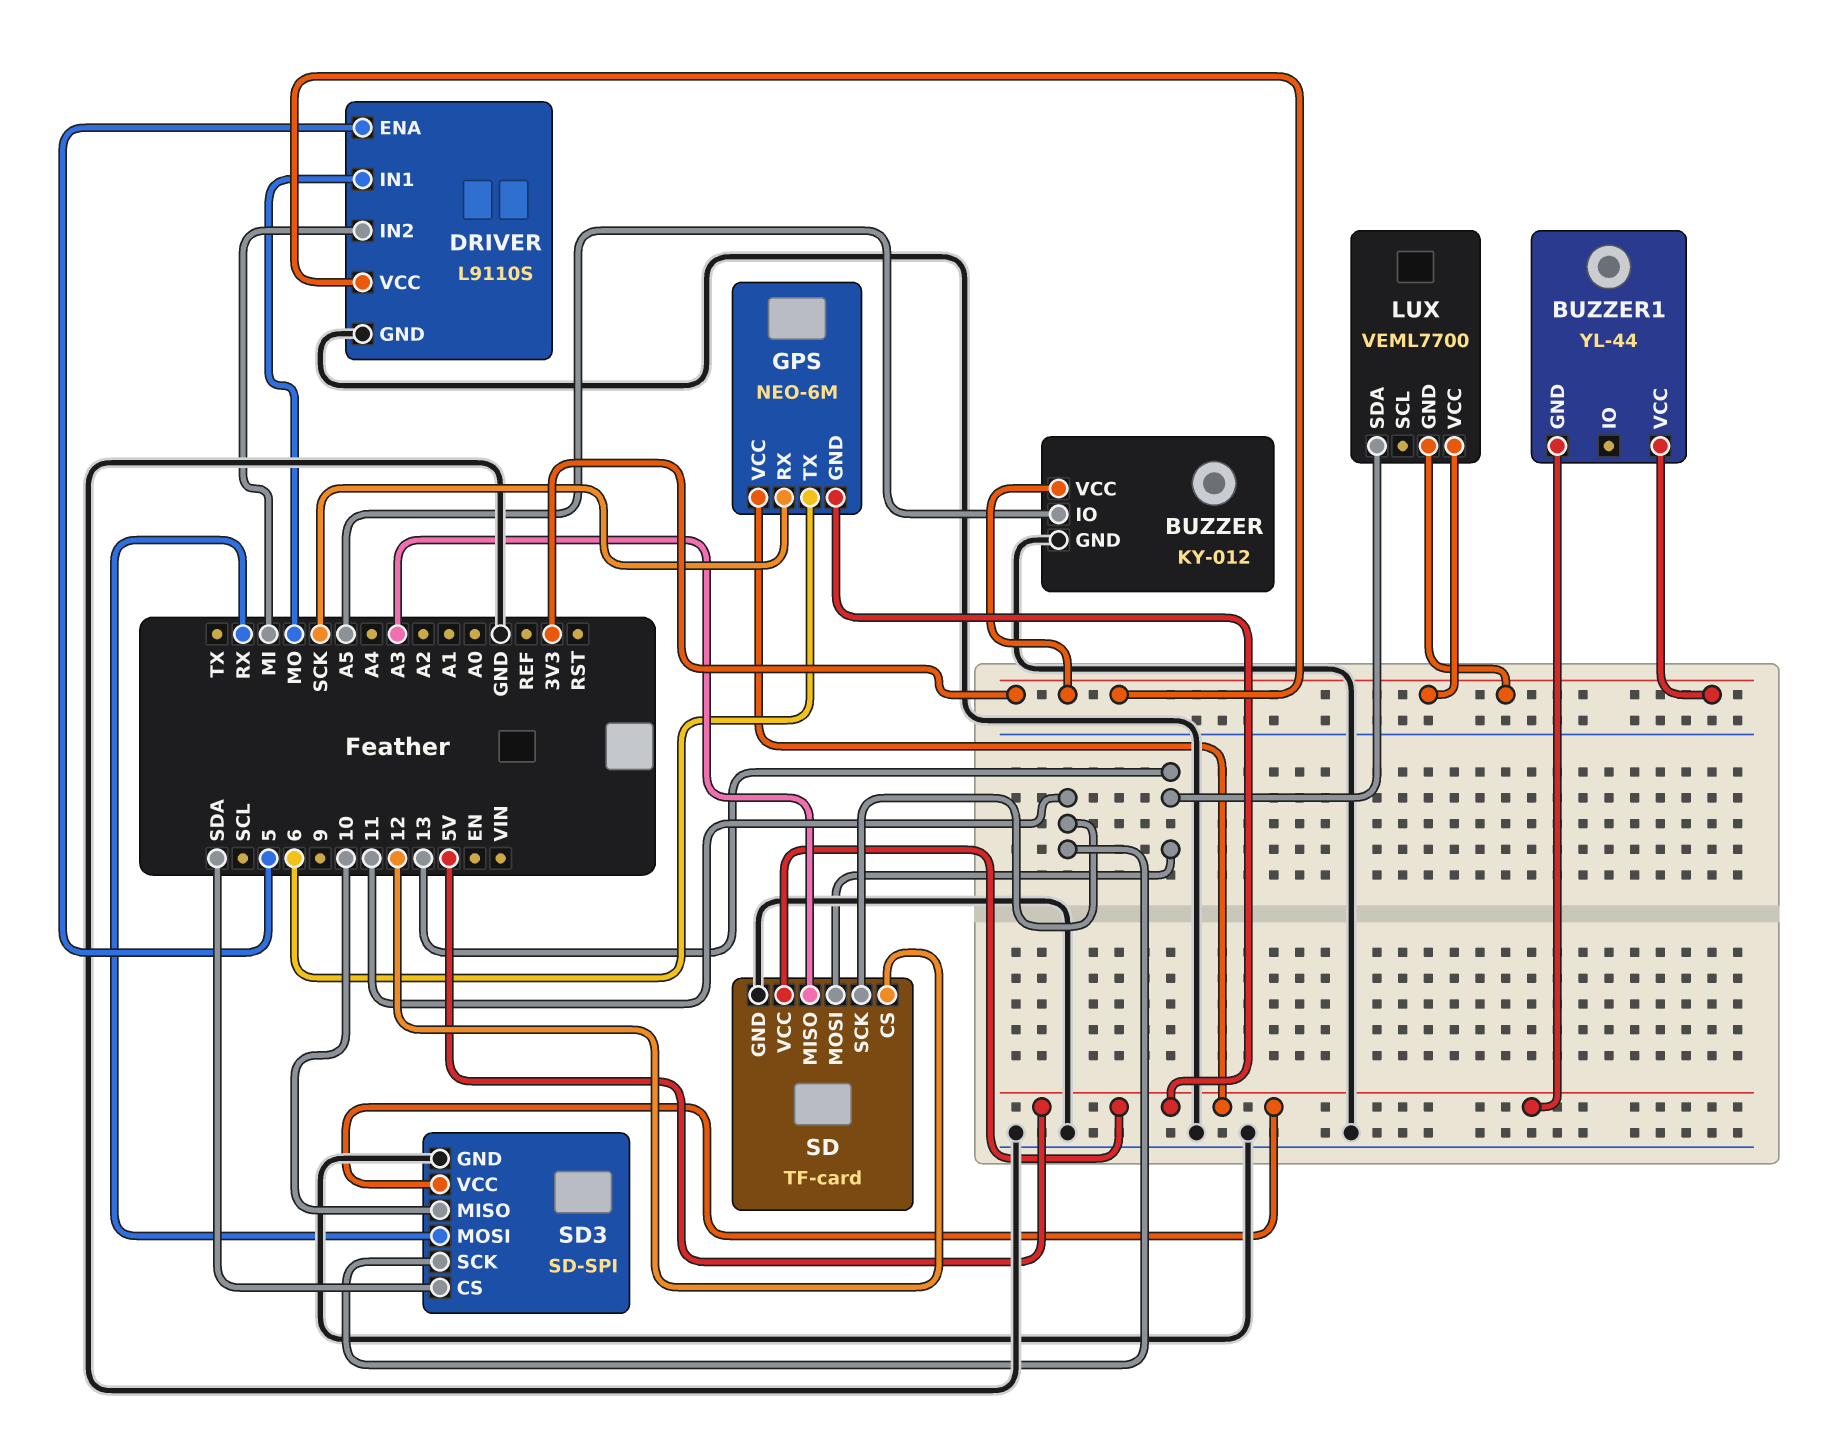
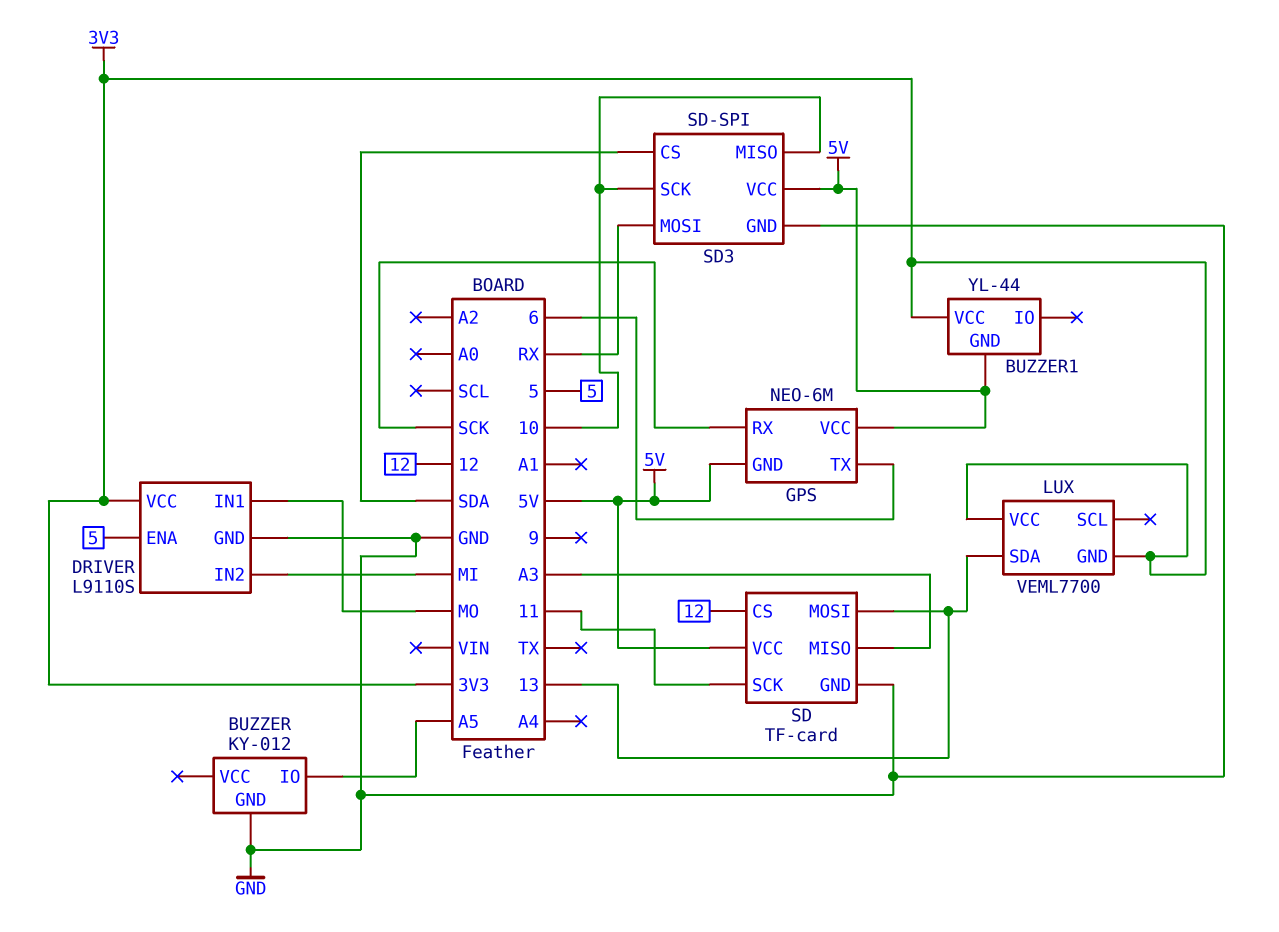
BUZZER pin VCC: 3V3 -> none
SD3 pin SCK: 11 -> 10

